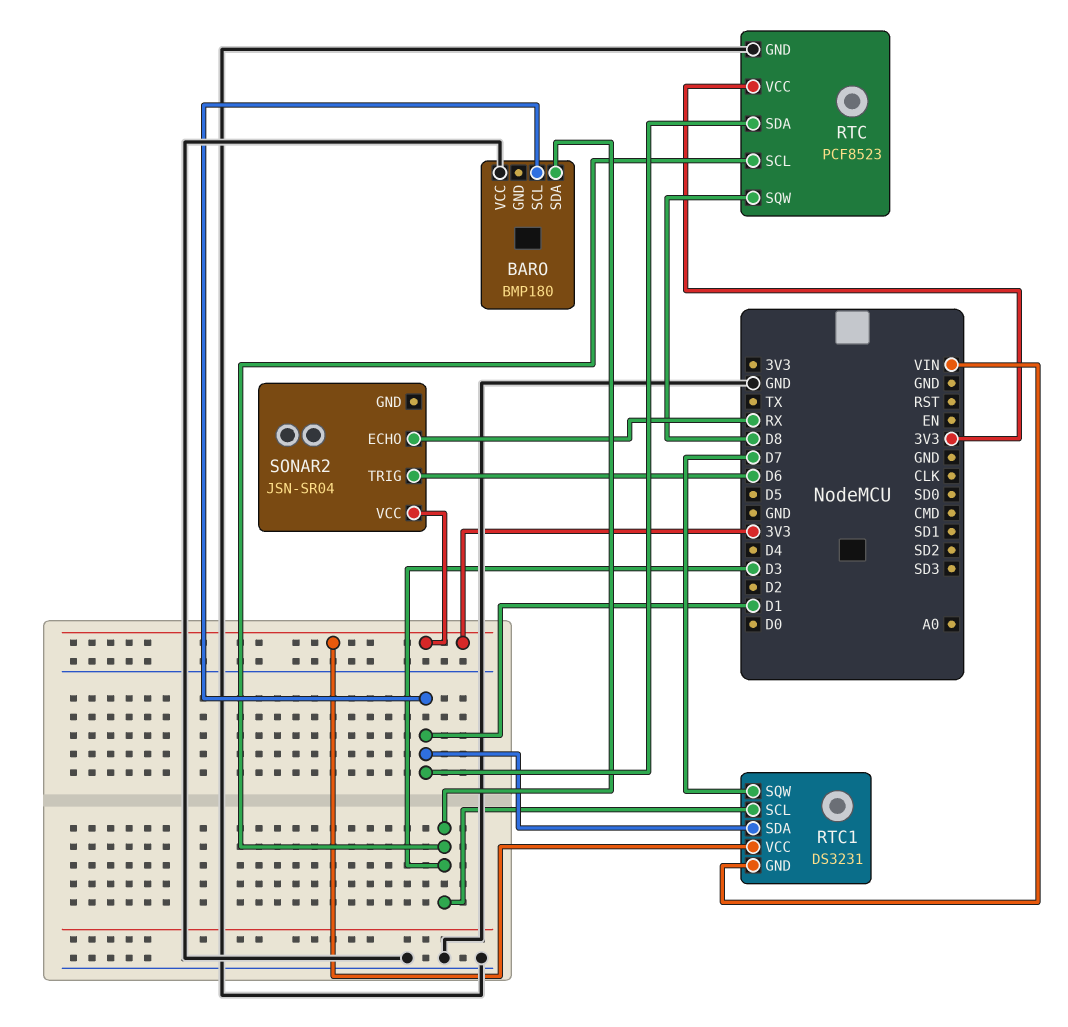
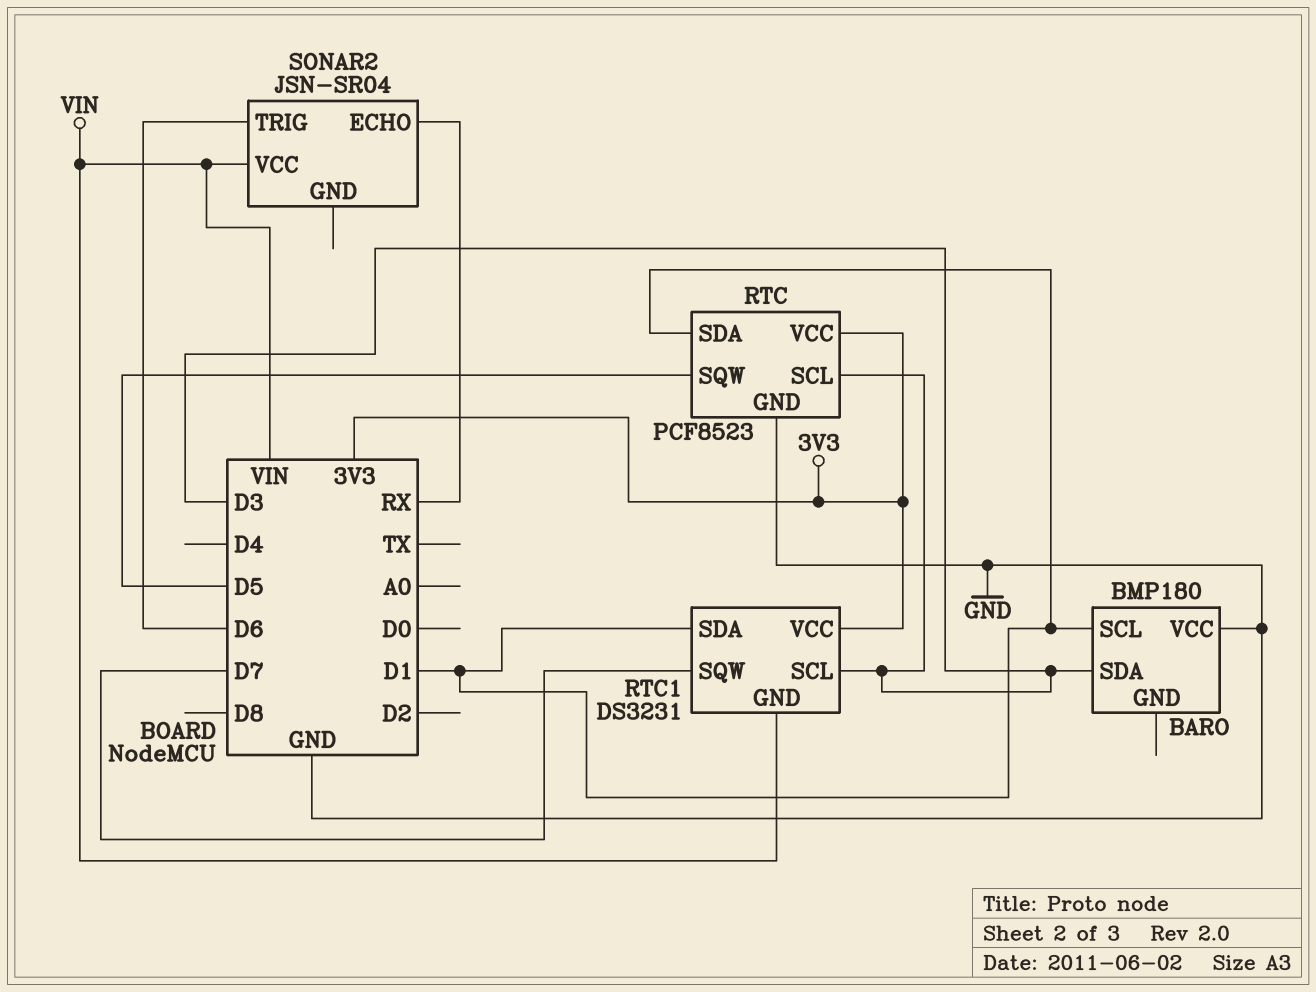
RTC pin SQW: D8 -> D5
SONAR2 pin VCC: 3V3 -> VIN

